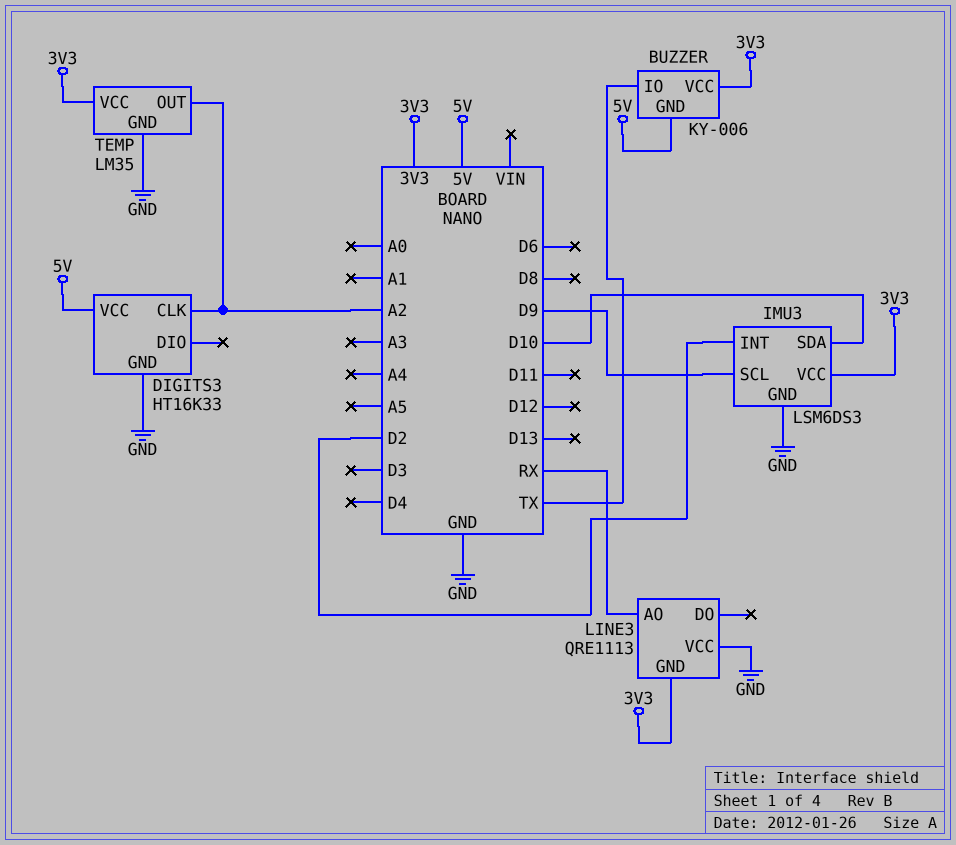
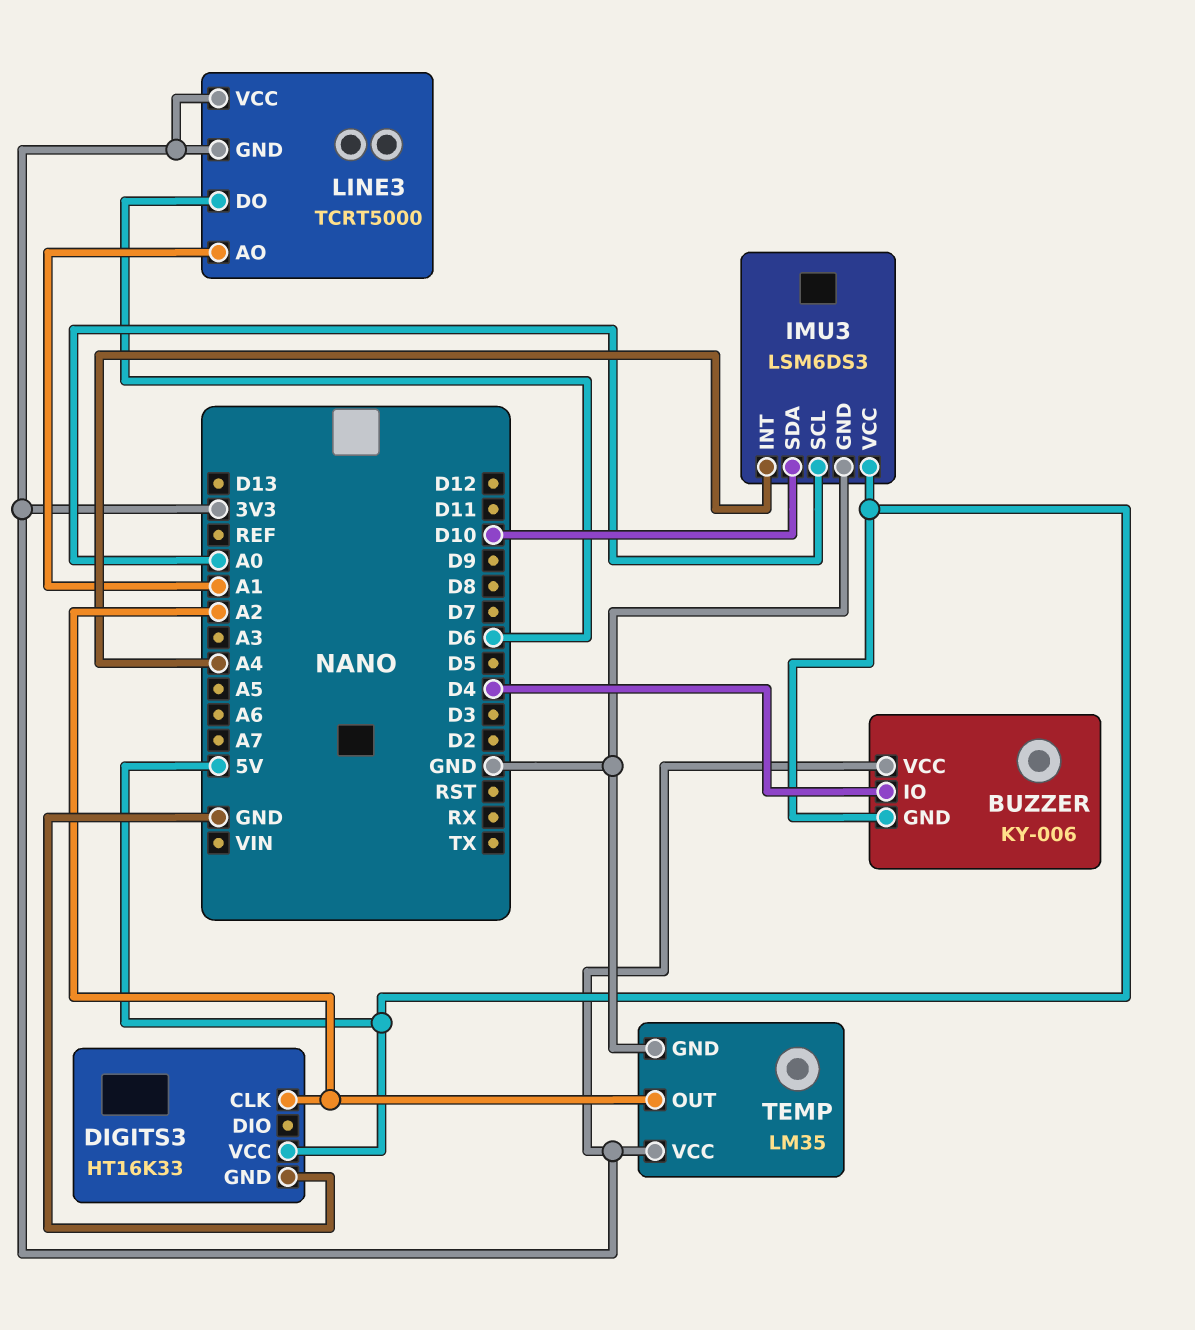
BUZZER pin IO: TX -> D4
IMU3 pin INT: D2 -> A4
IMU3 pin SCL: D9 -> A0
IMU3 pin VCC: 3V3 -> 5V
LINE3: QRE1113 -> TCRT5000
LINE3 pin AO: RX -> A1
LINE3 pin DO: none -> D6
LINE3 pin VCC: GND -> 3V3

